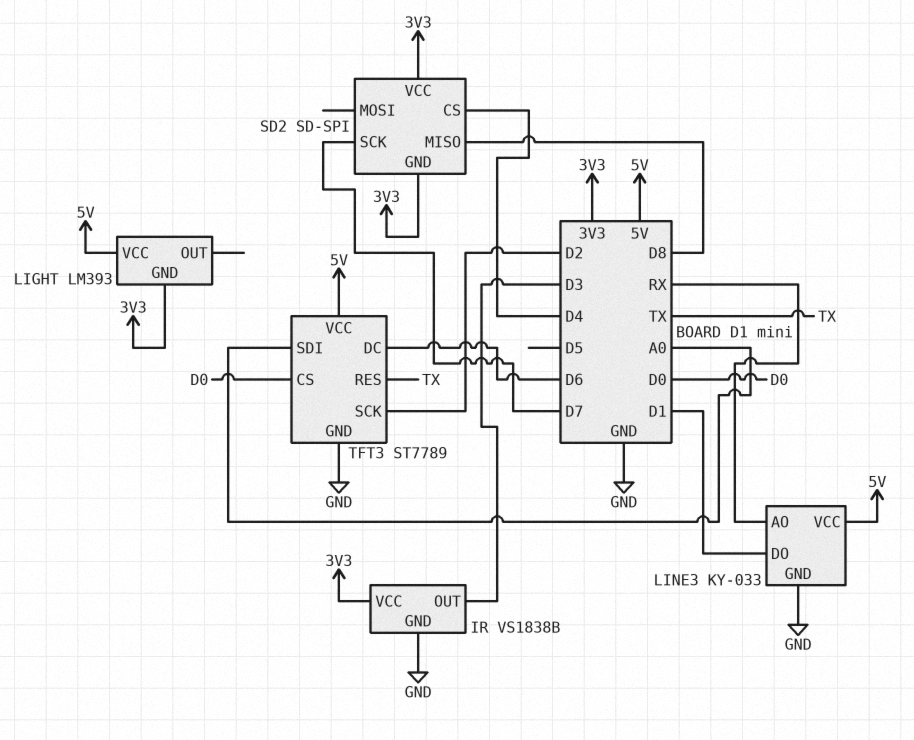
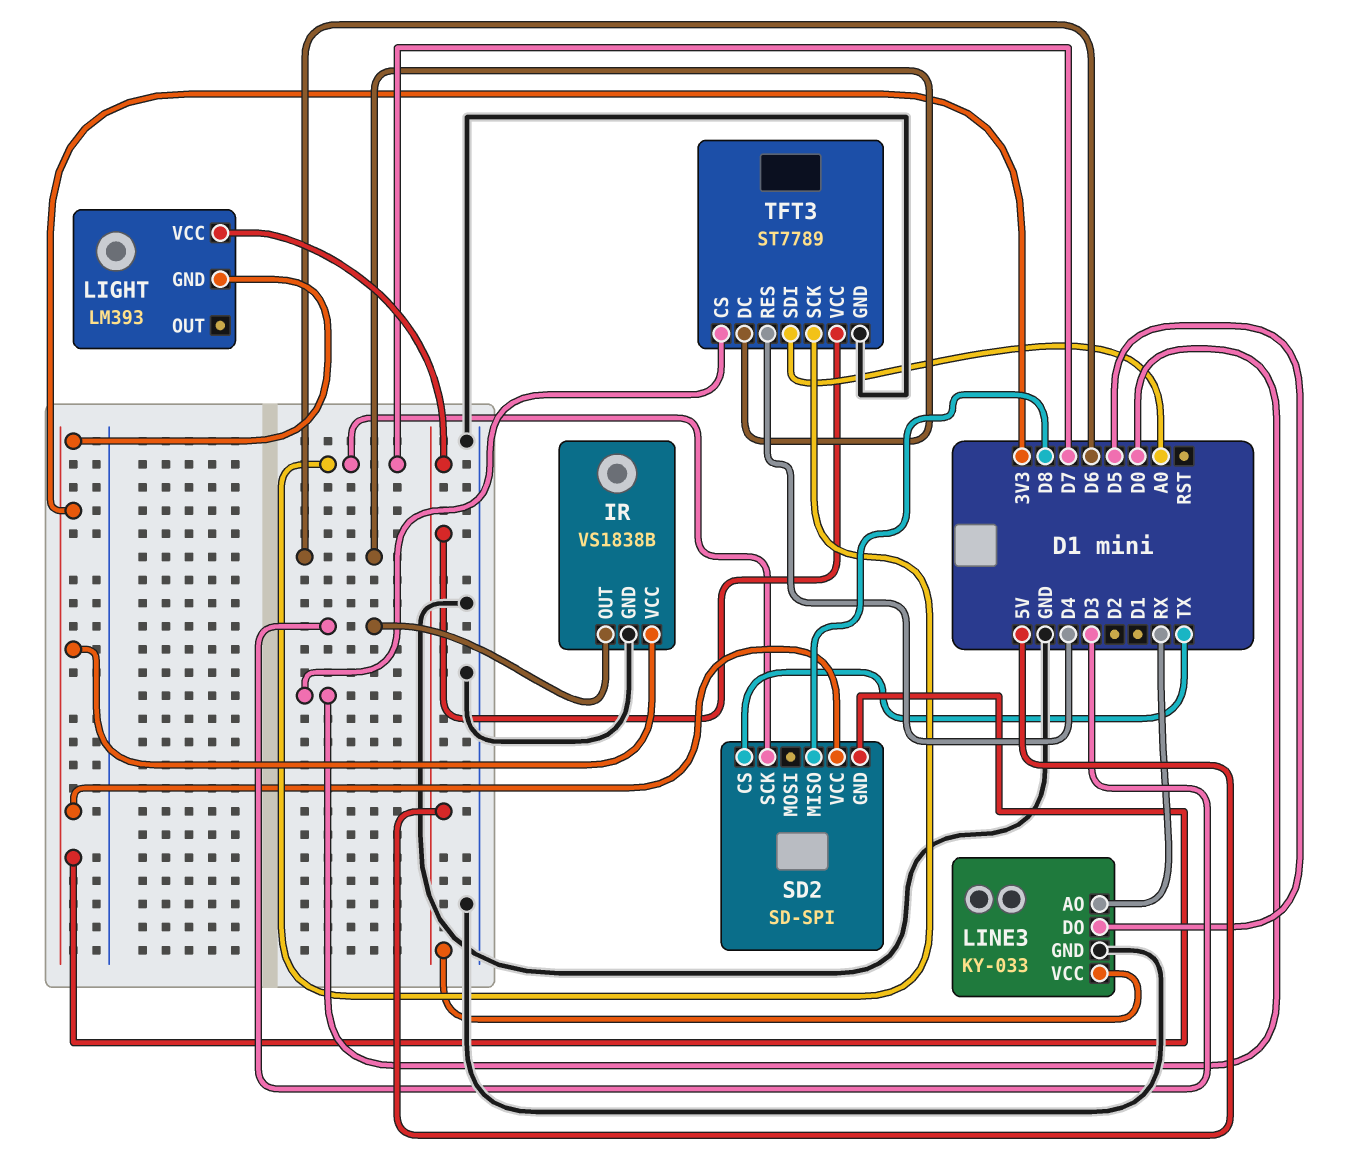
LINE3 pin DO: D1 -> D5
SD2 pin CS: D4 -> TX
TFT3 pin RES: TX -> D4
TFT3 pin SCK: D2 -> D7

